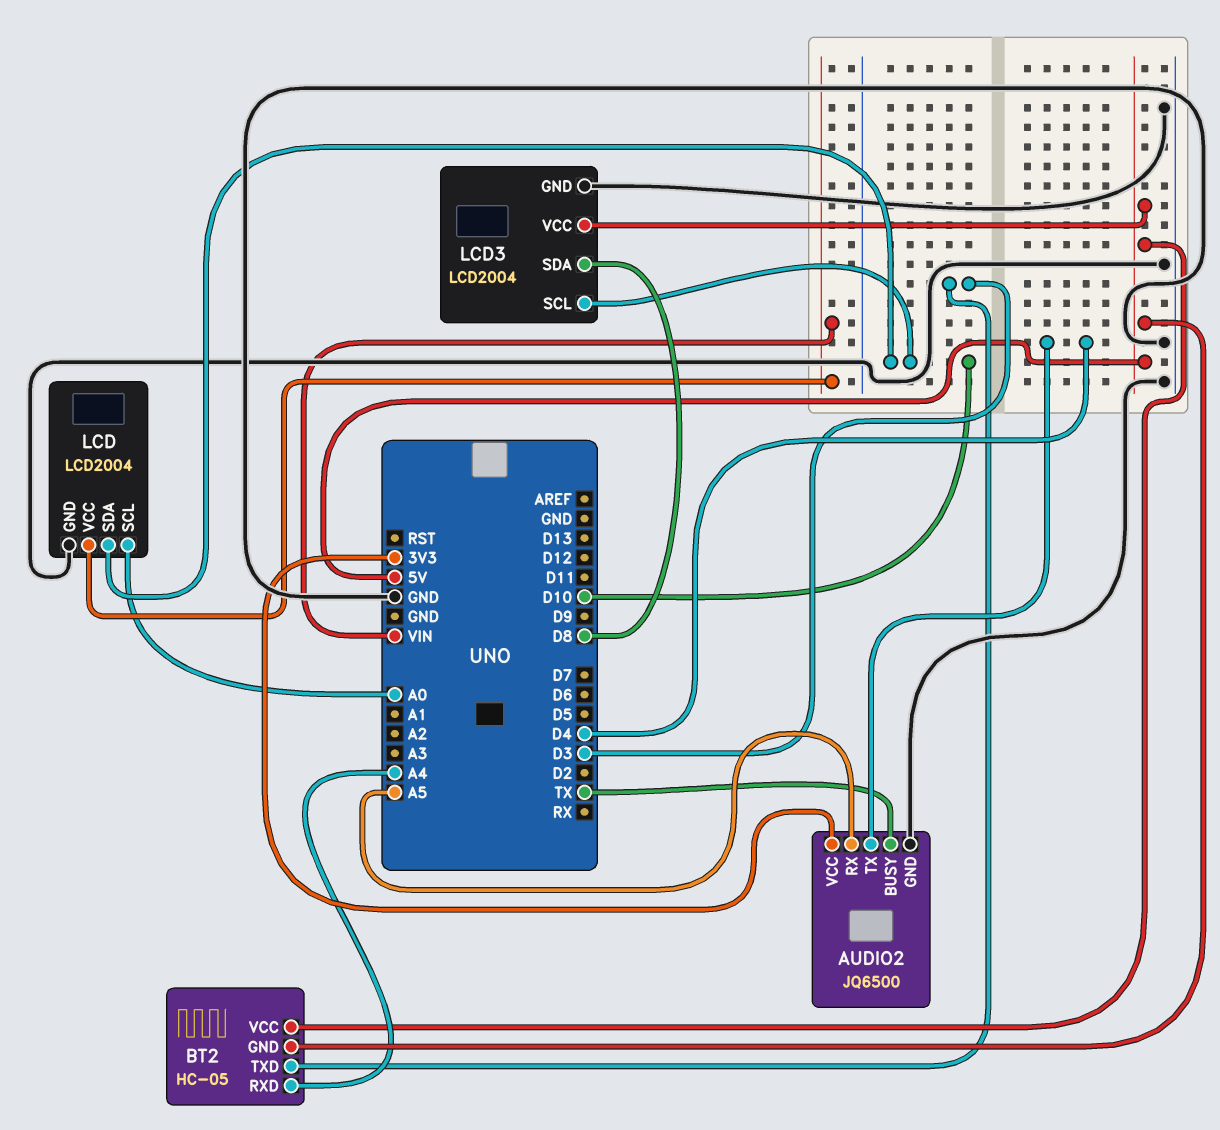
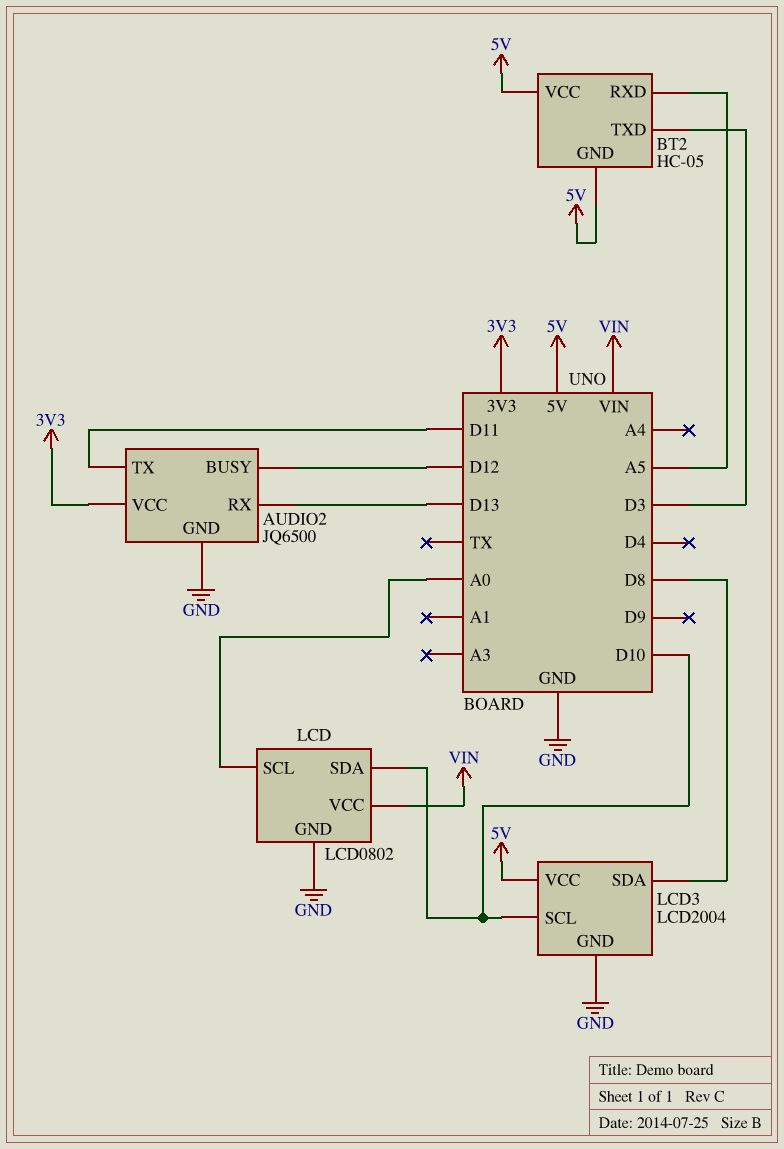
AUDIO2 pin BUSY: TX -> D12
AUDIO2 pin RX: A5 -> D13
AUDIO2 pin TX: D4 -> D11
BT2 pin RXD: A4 -> A5
LCD: LCD2004 -> LCD0802

